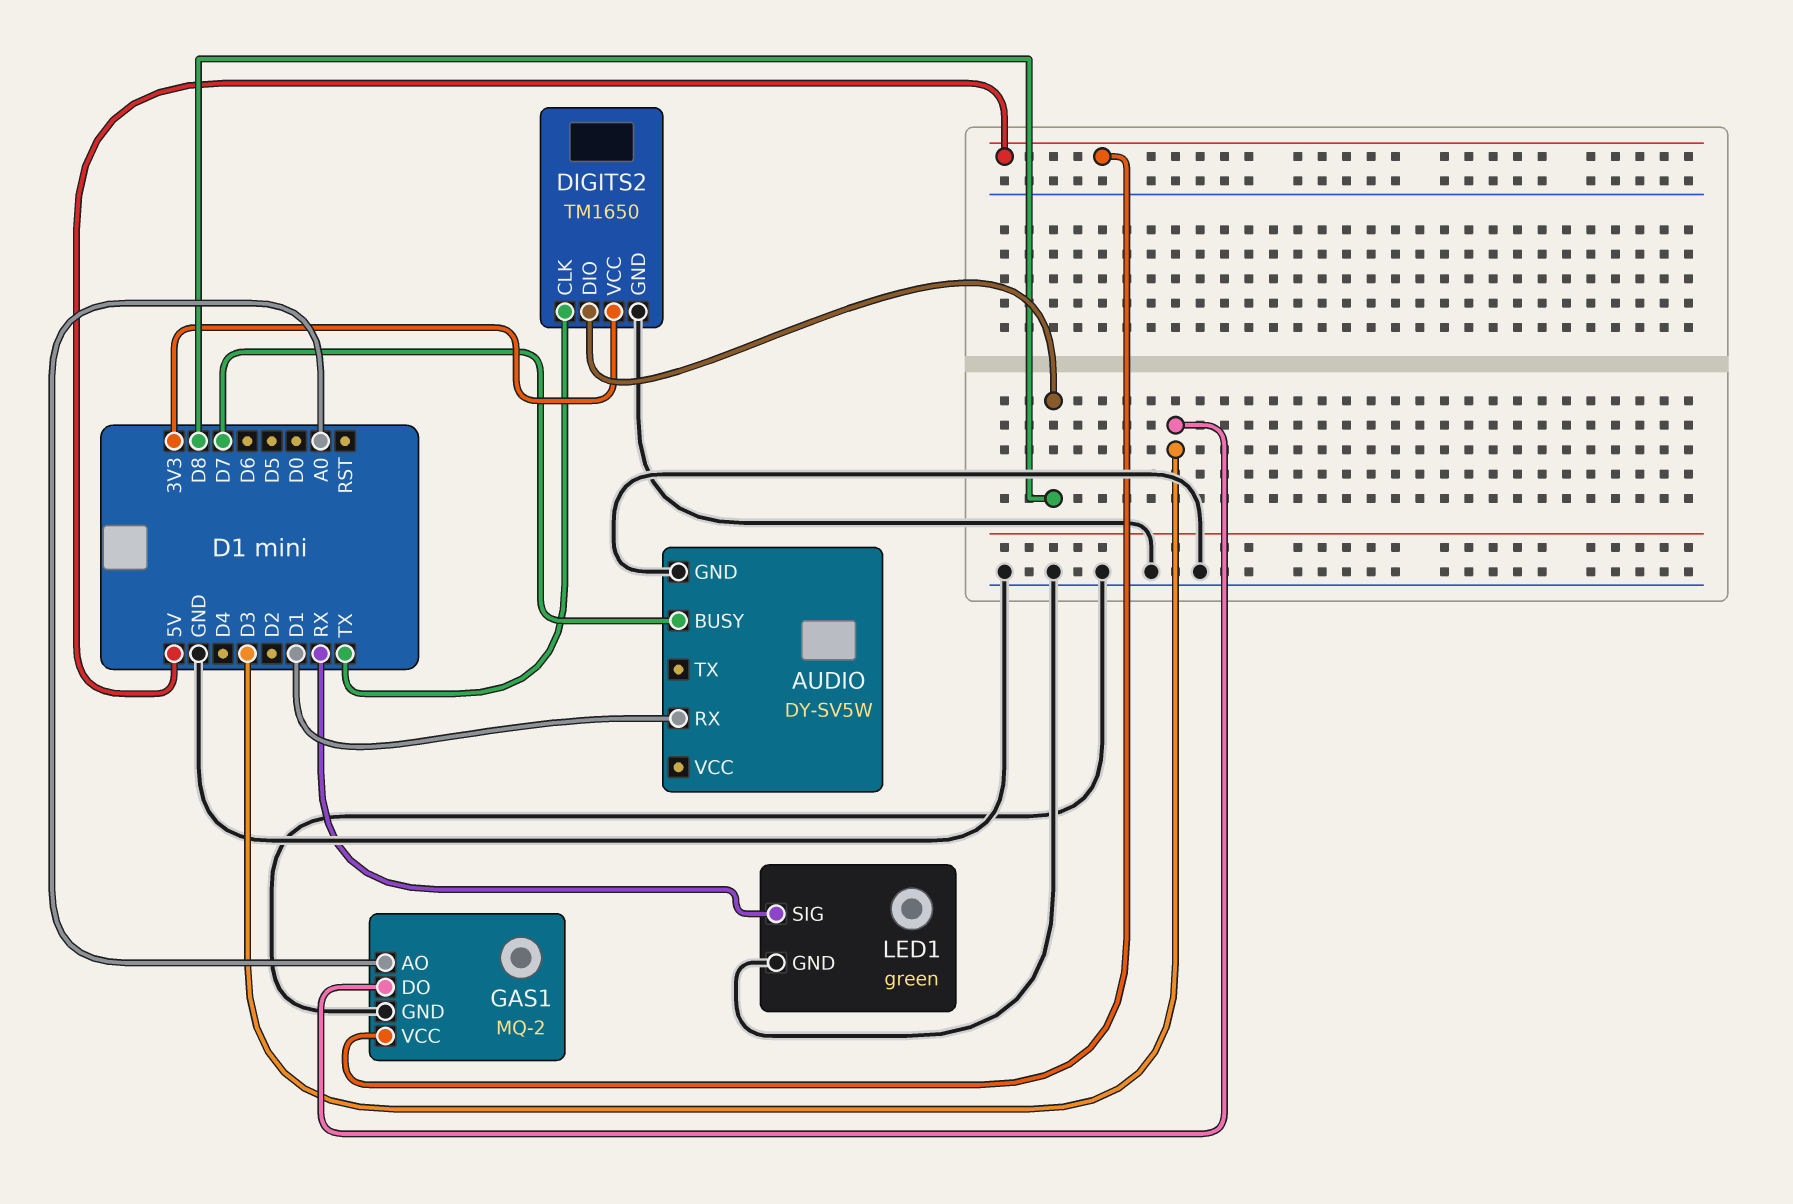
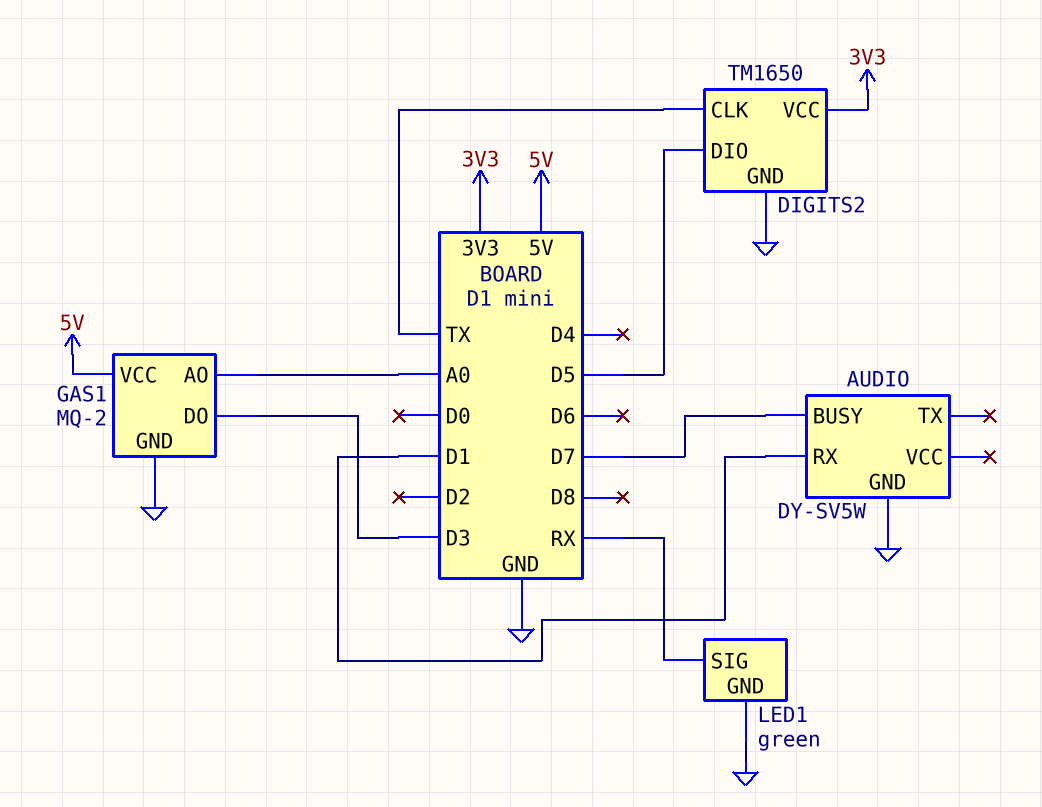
DIGITS2 pin DIO: D8 -> D5

